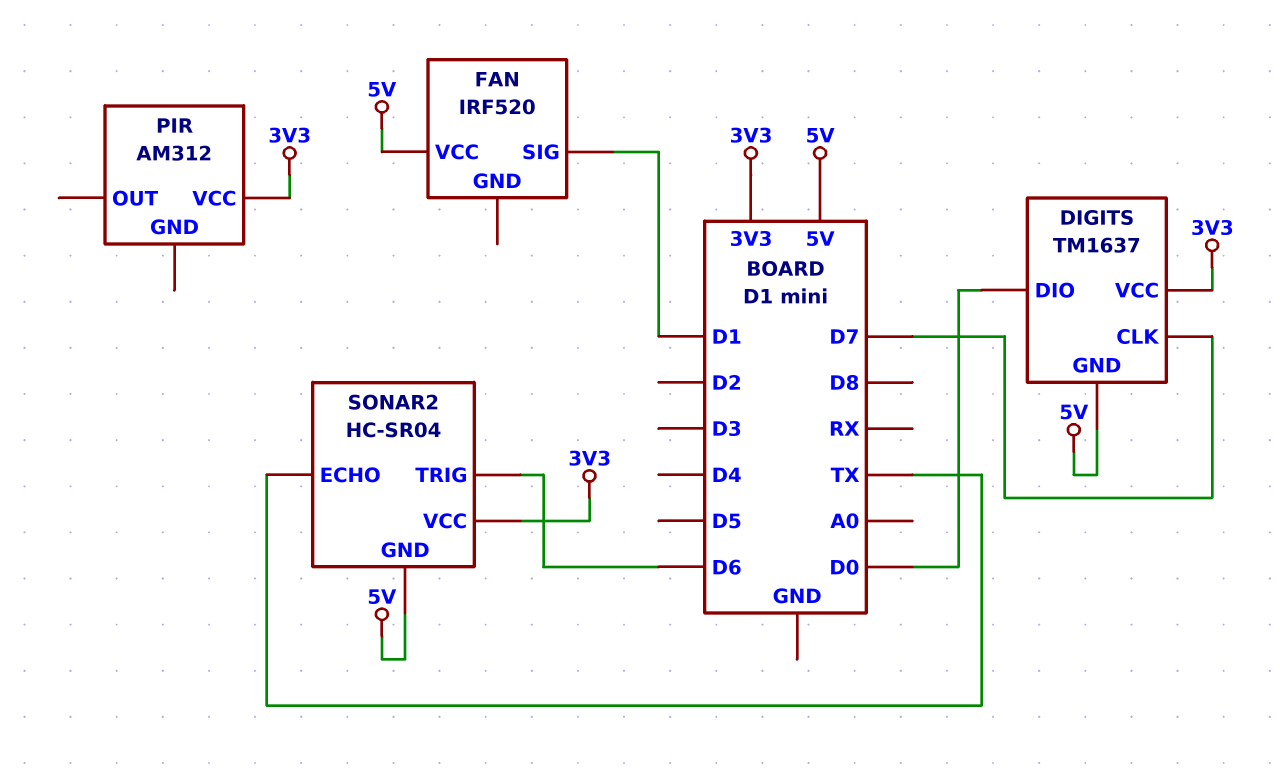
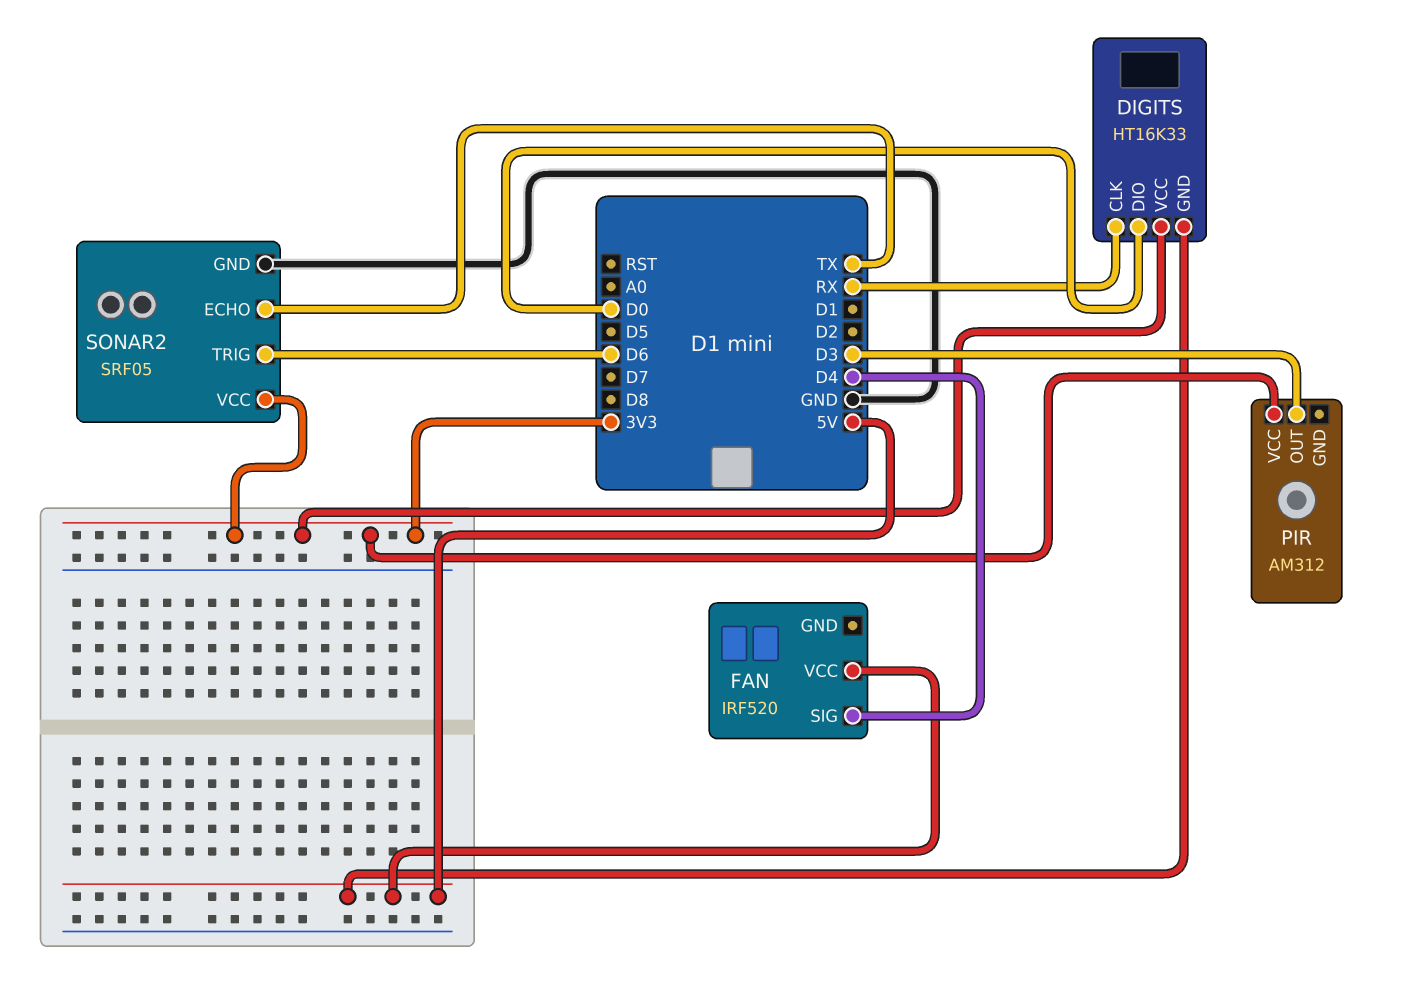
DIGITS: TM1637 -> HT16K33
DIGITS pin CLK: D7 -> RX
FAN pin SIG: D1 -> D4
PIR pin OUT: none -> D3
SONAR2: HC-SR04 -> SRF05
SONAR2 pin GND: 5V -> GND

